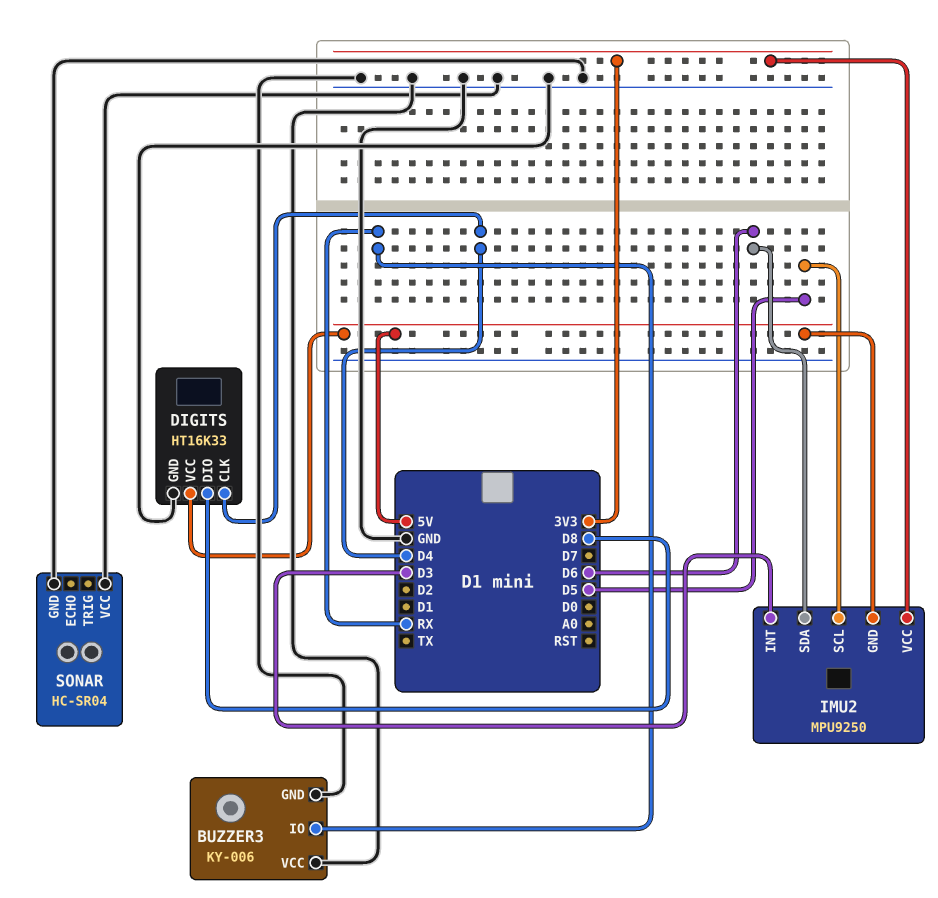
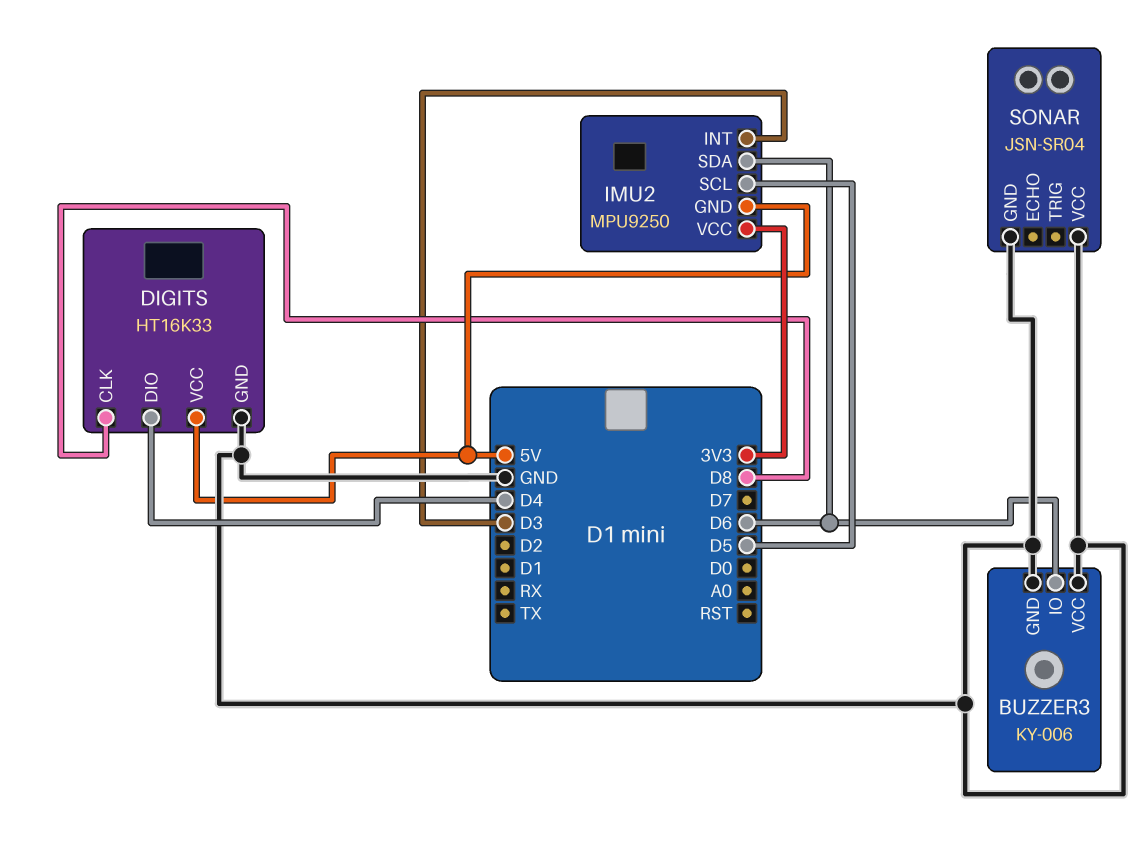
BUZZER3 pin IO: RX -> D6
DIGITS pin CLK: D4 -> D8
DIGITS pin DIO: D8 -> D4
SONAR: HC-SR04 -> JSN-SR04

